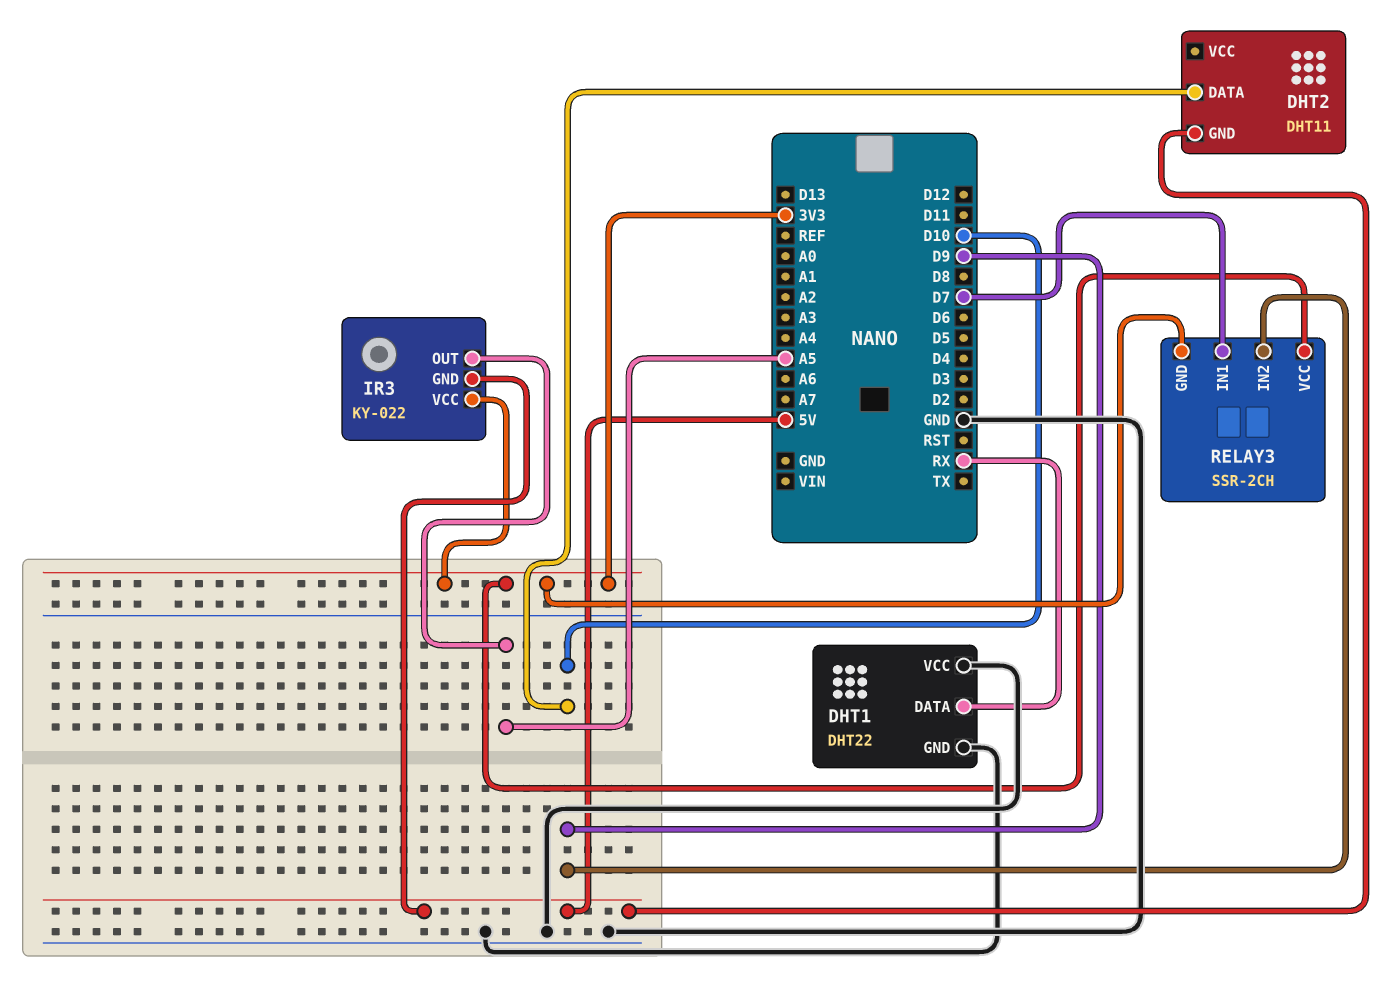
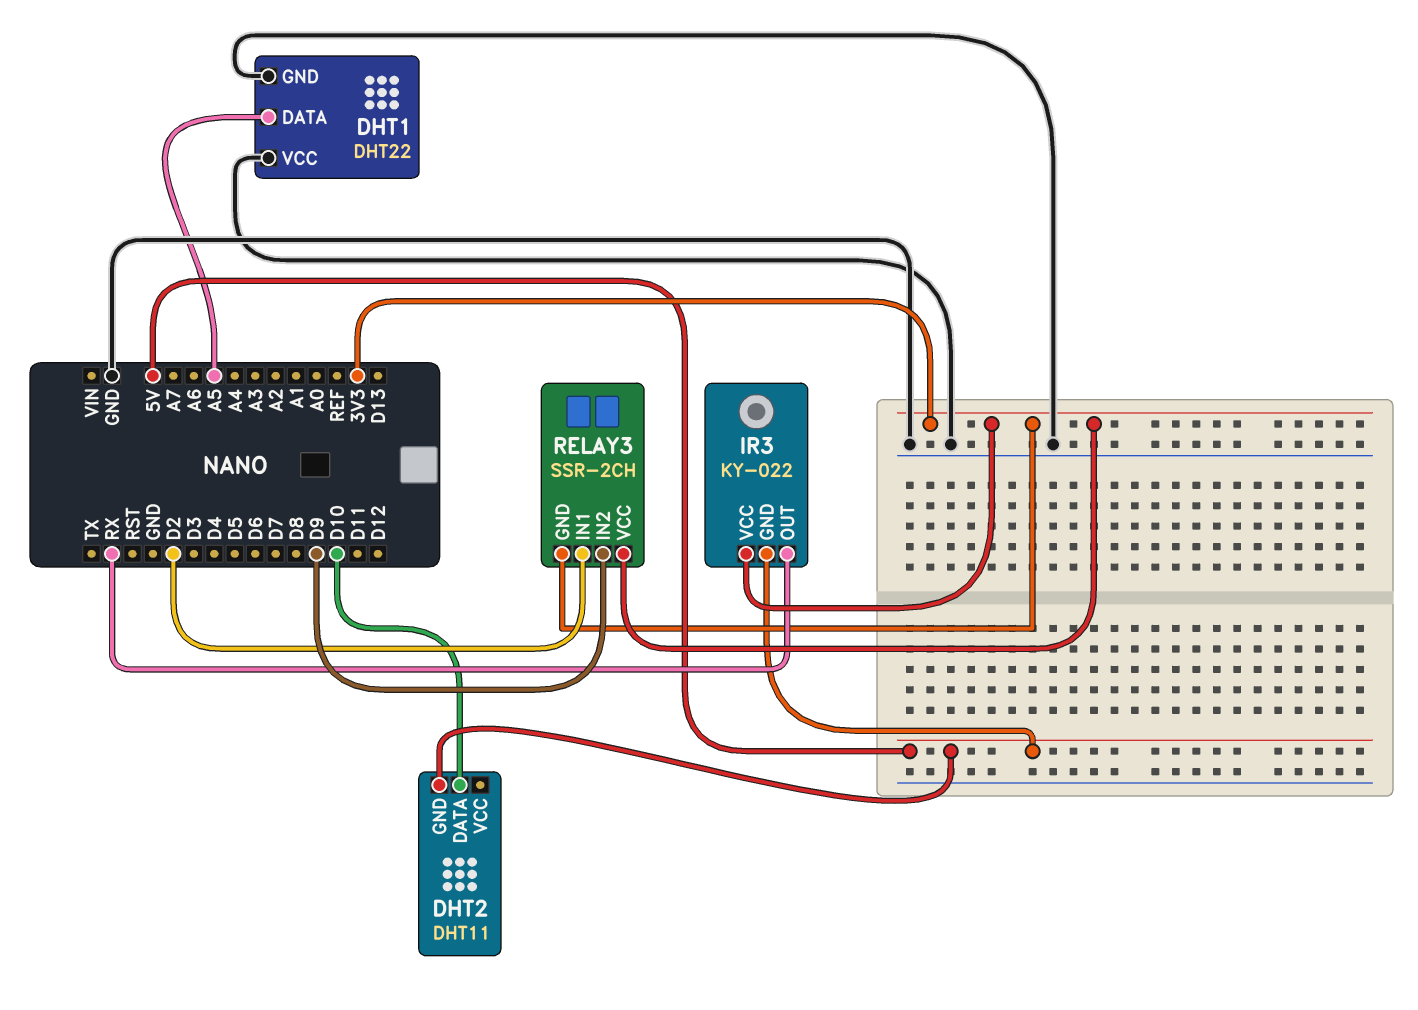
DHT1 pin DATA: RX -> A5
IR3 pin OUT: A5 -> RX
RELAY3 pin IN1: D7 -> D2

